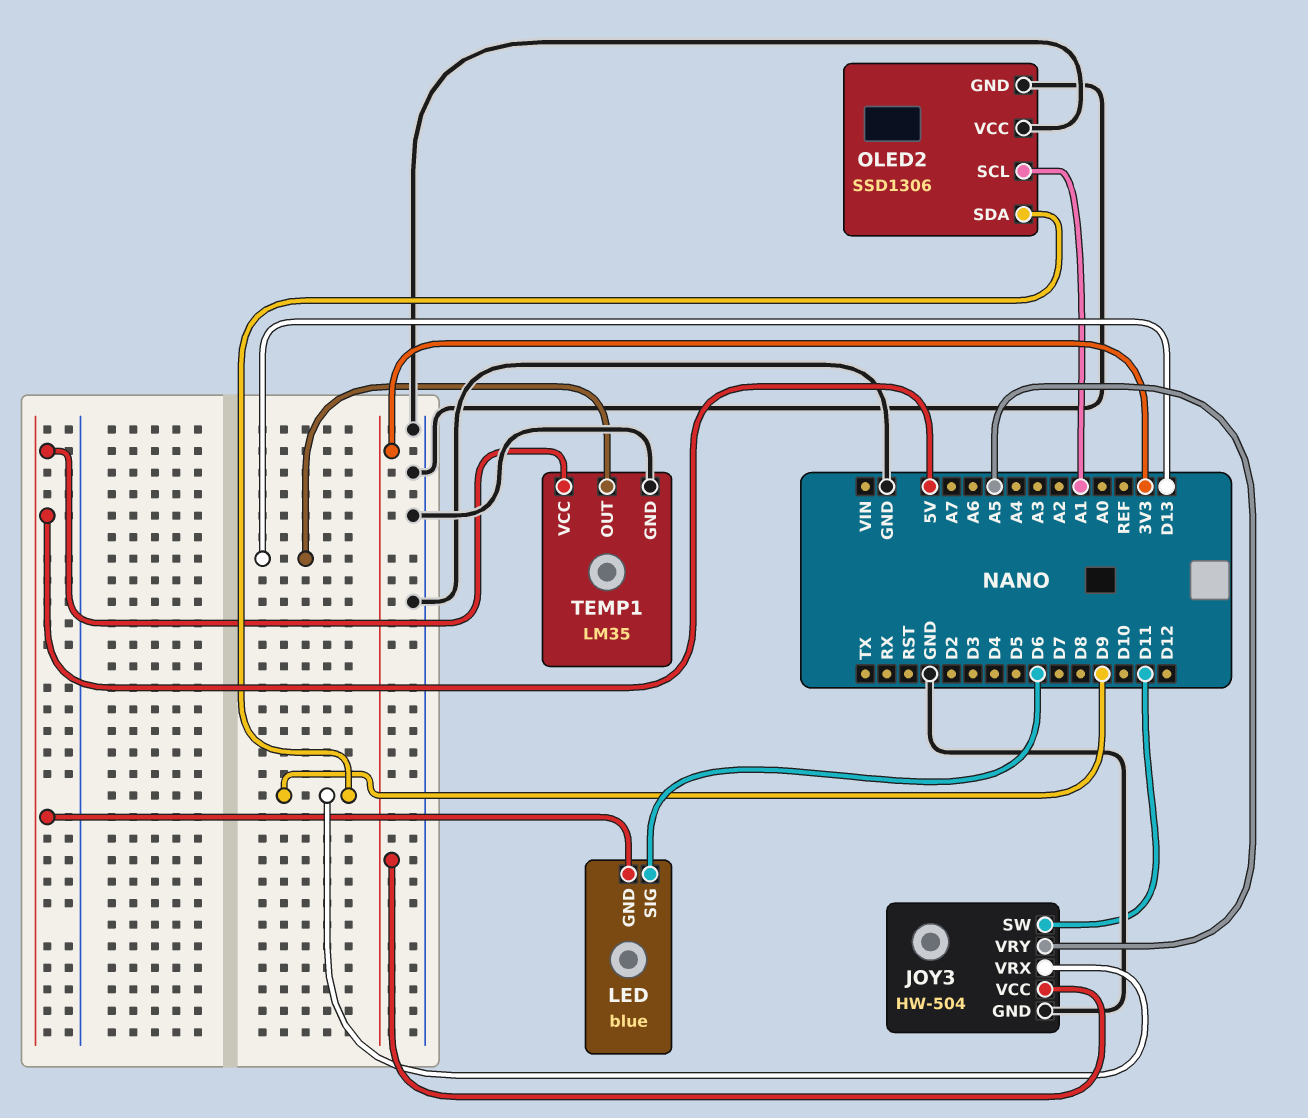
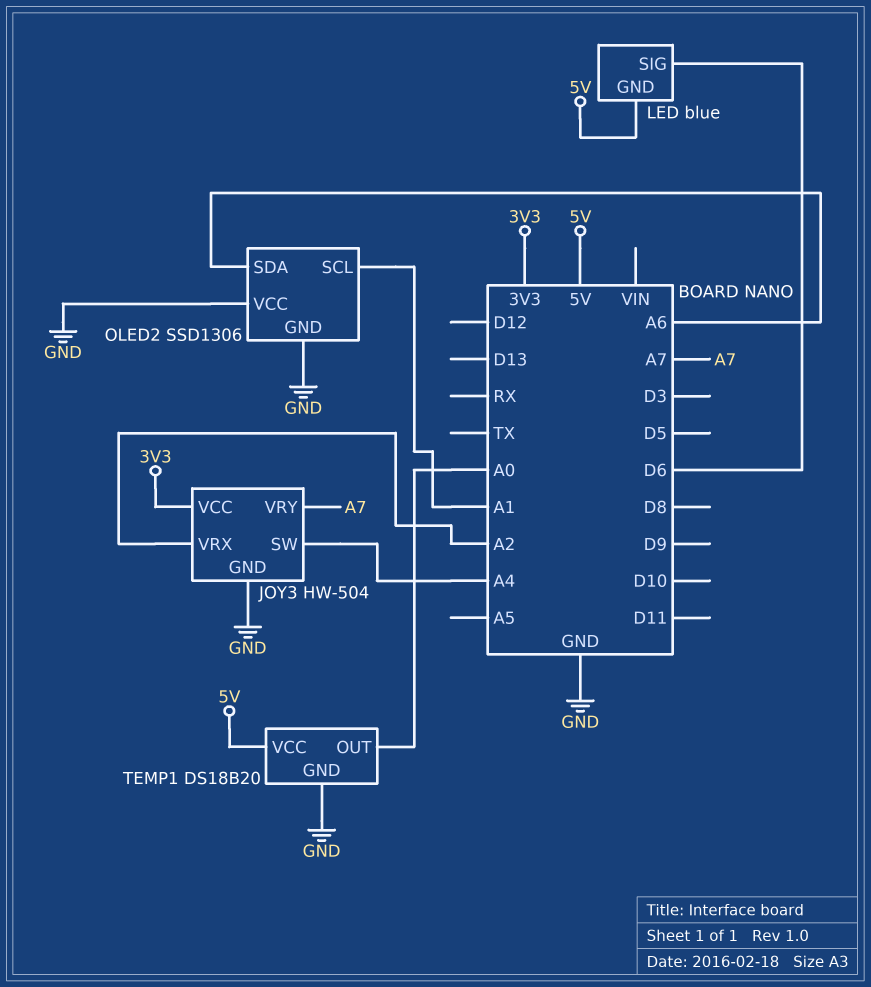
JOY3 pin SW: D11 -> A4
JOY3 pin VRX: D9 -> A2
JOY3 pin VRY: A5 -> A7
OLED2 pin SDA: D9 -> A6
TEMP1: LM35 -> DS18B20
TEMP1 pin OUT: D13 -> A0

